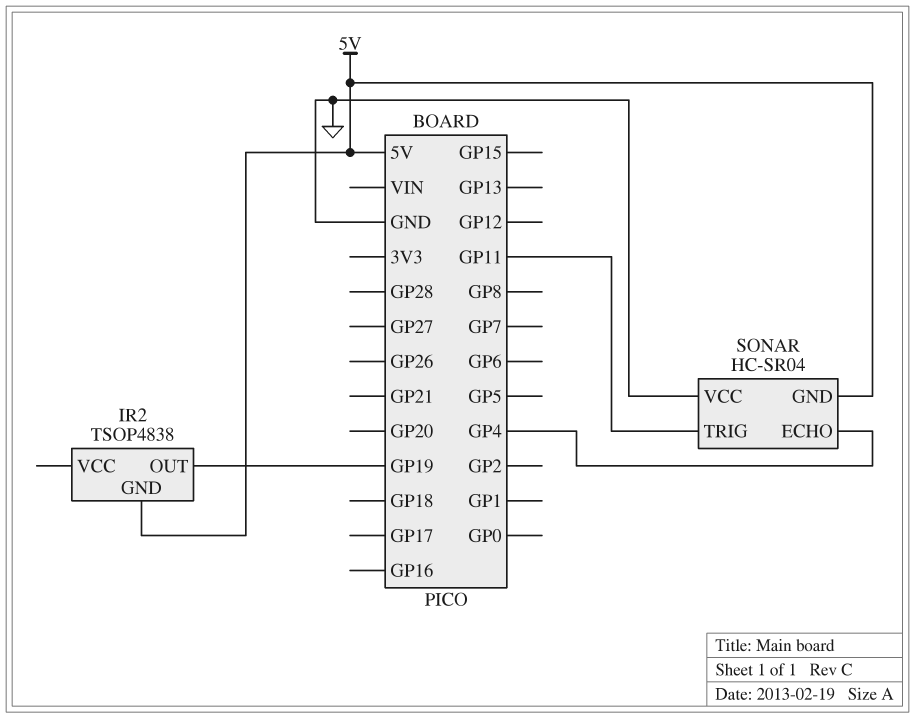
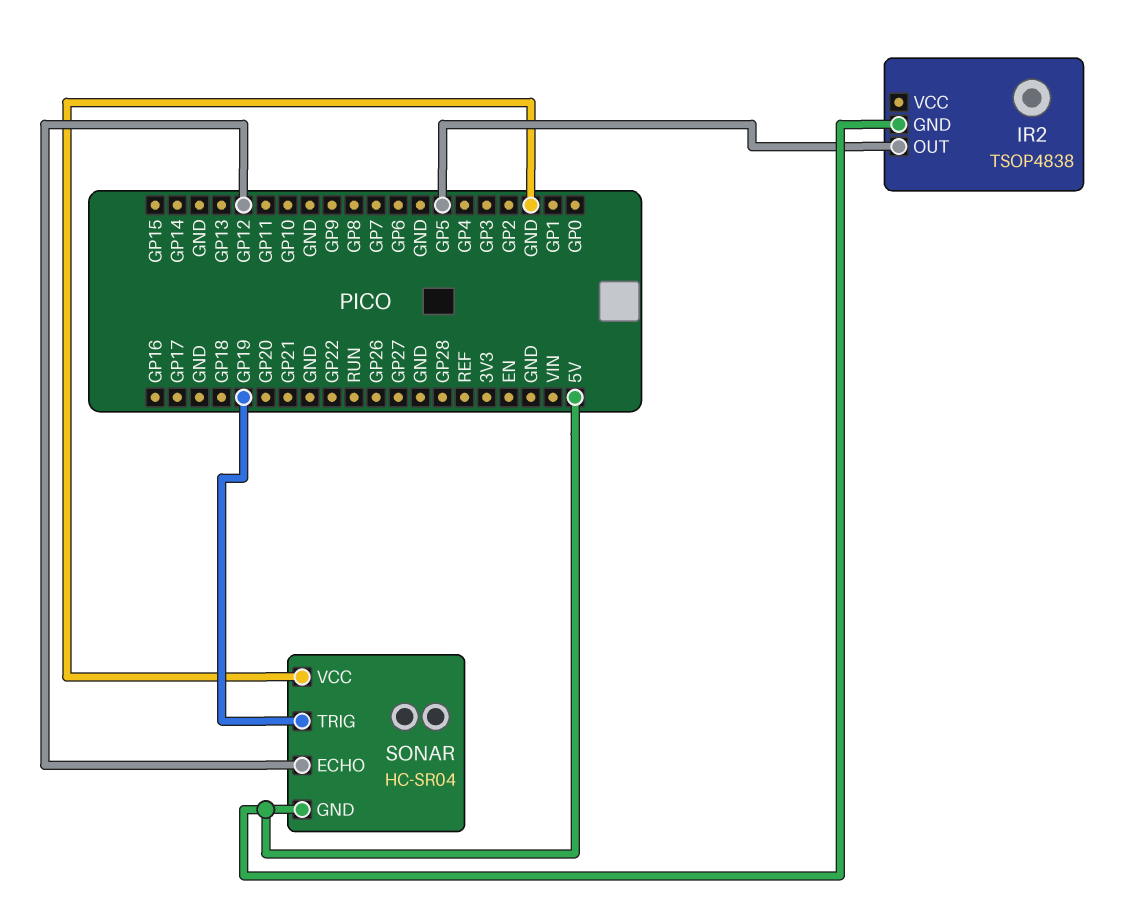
IR2 pin OUT: GP19 -> GP5
SONAR pin ECHO: GP4 -> GP12
SONAR pin TRIG: GP11 -> GP19

